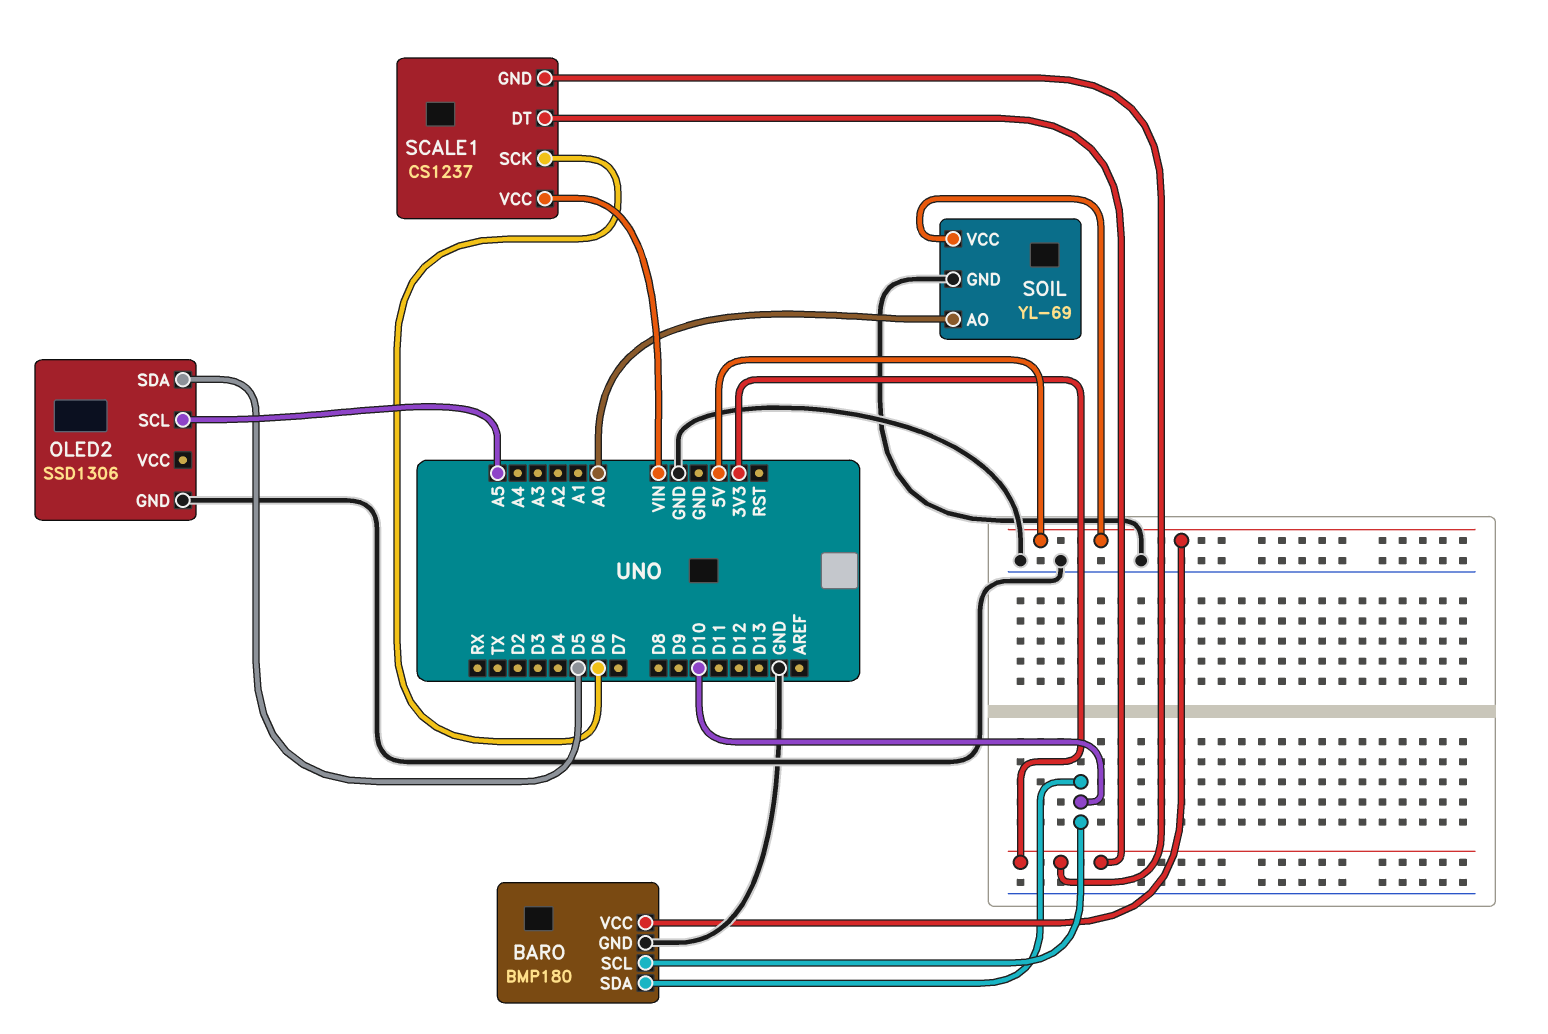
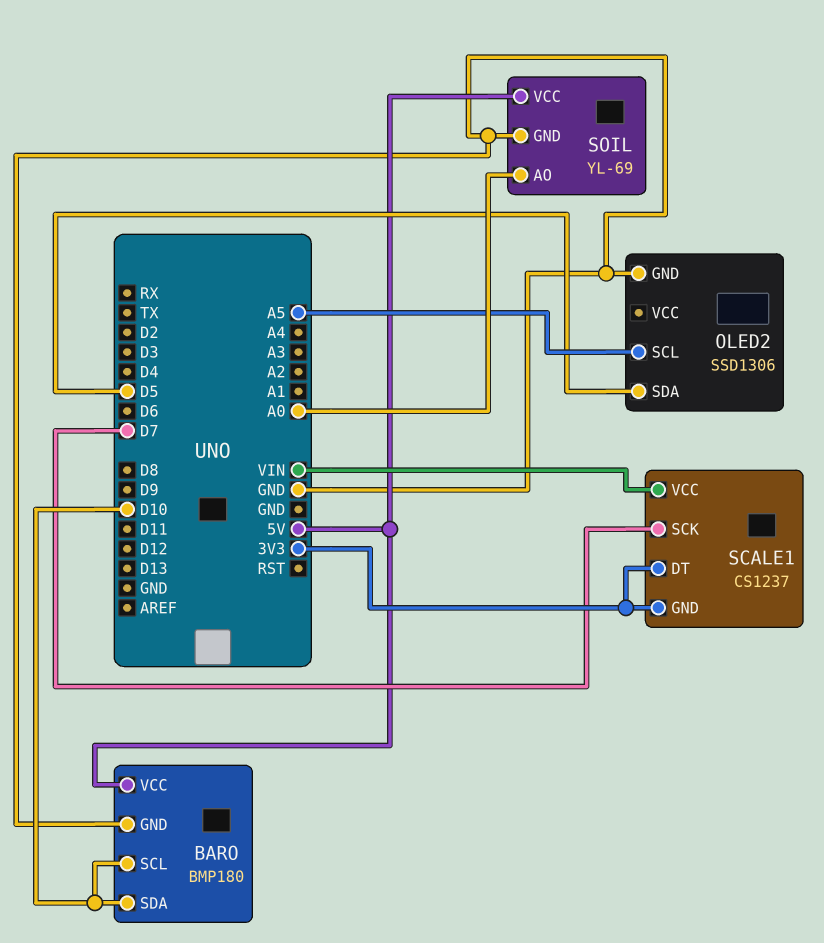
SCALE1 pin SCK: D6 -> D7

